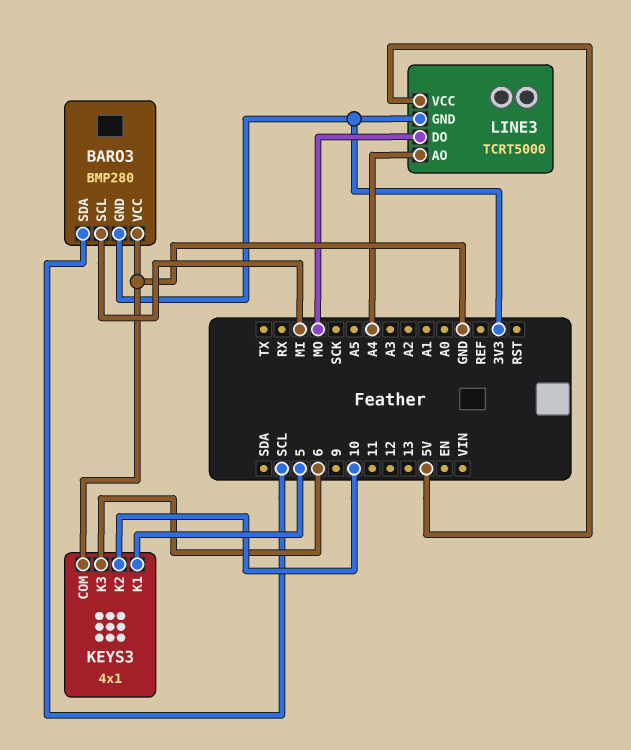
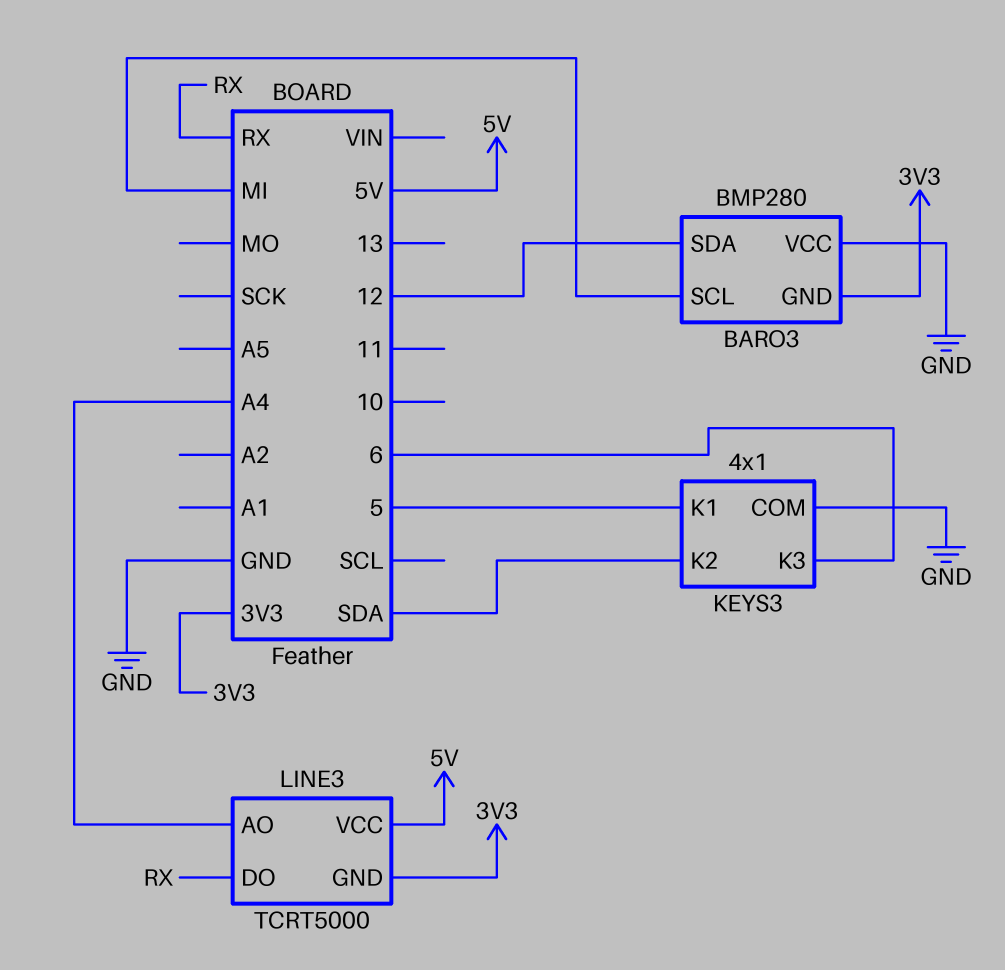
BARO3 pin SDA: SCL -> 12
KEYS3 pin K2: 10 -> SDA
LINE3 pin DO: MO -> RX

